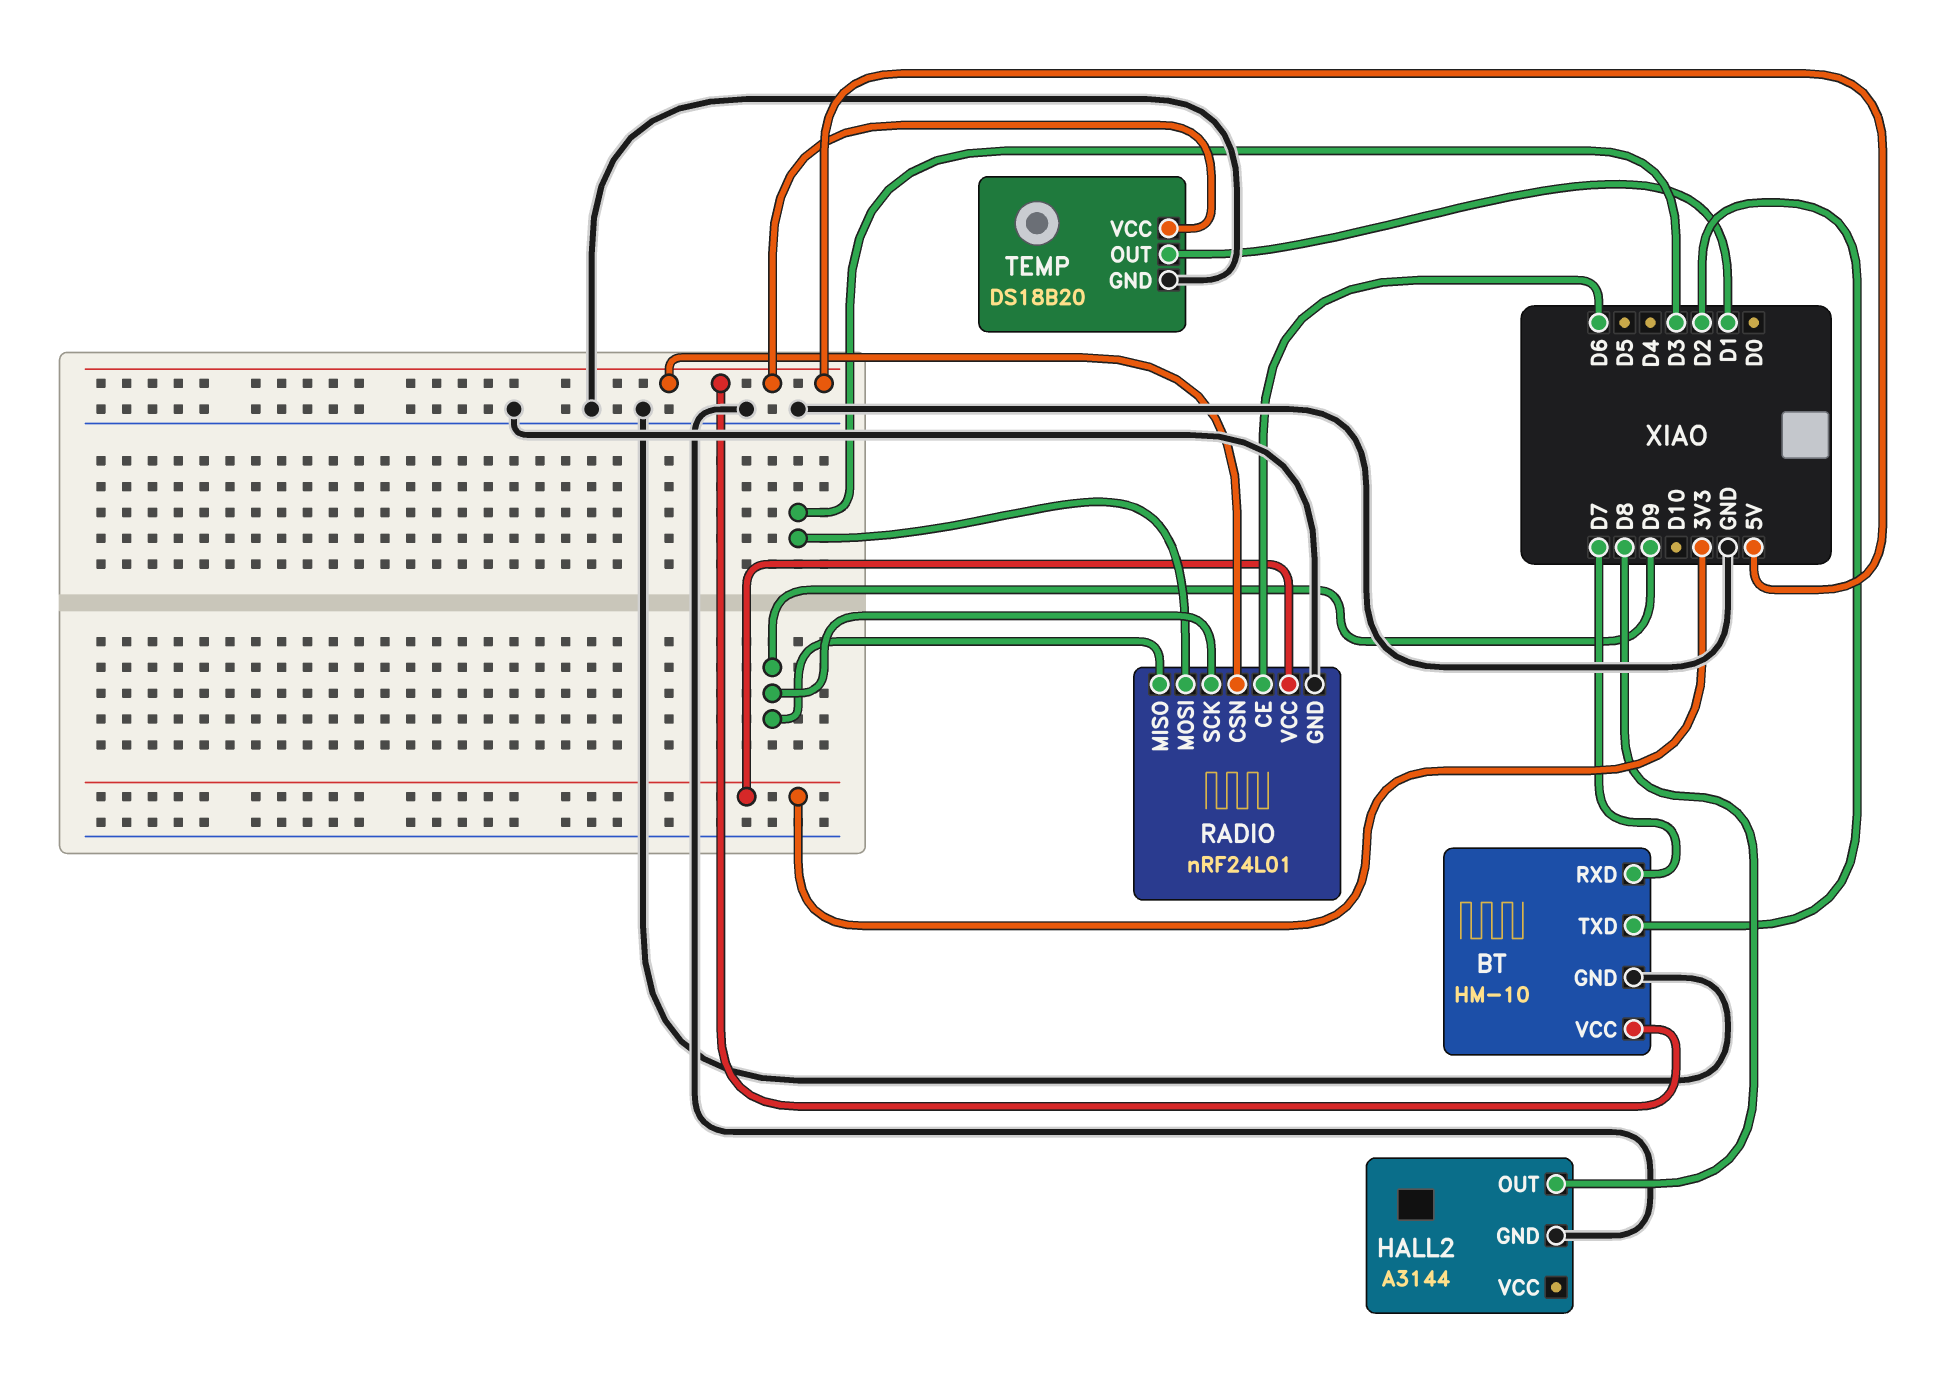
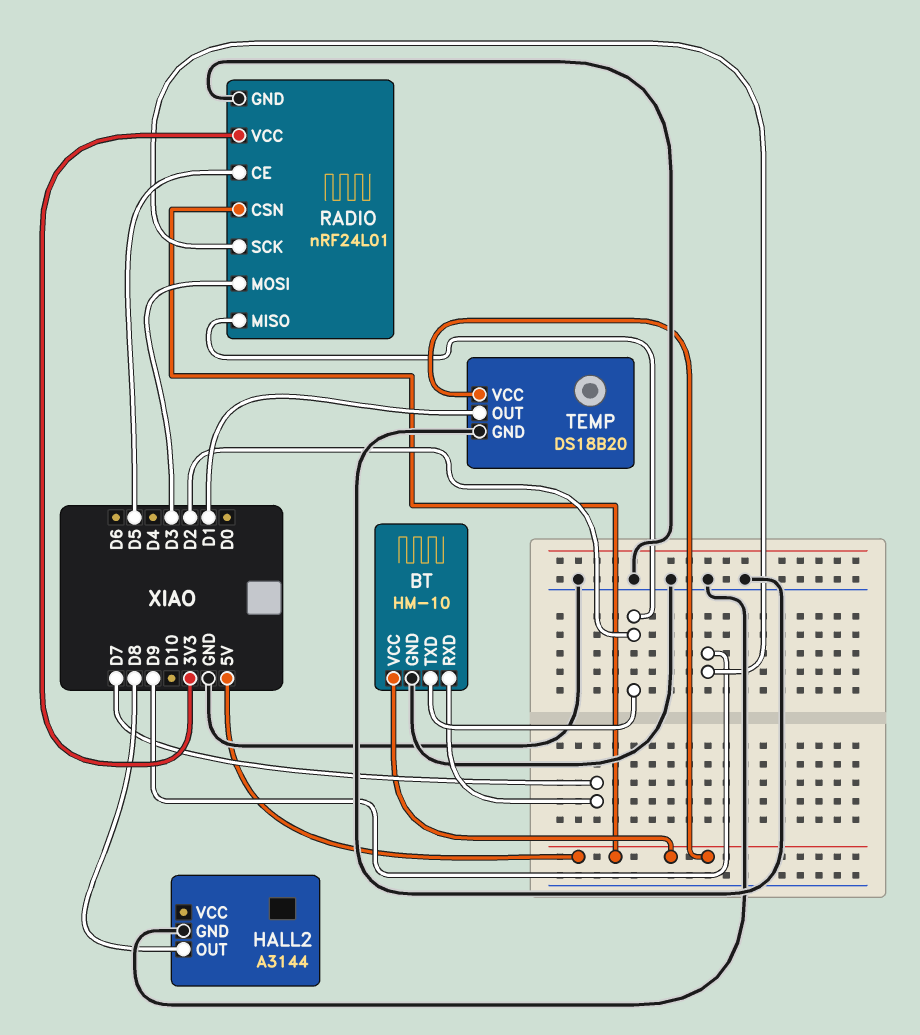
RADIO pin CE: D6 -> D5
RADIO pin MISO: D9 -> D2

